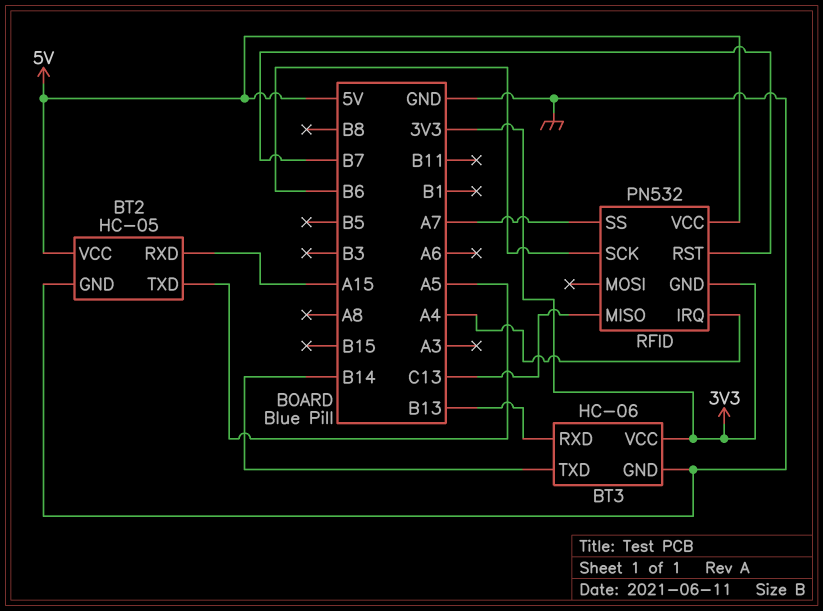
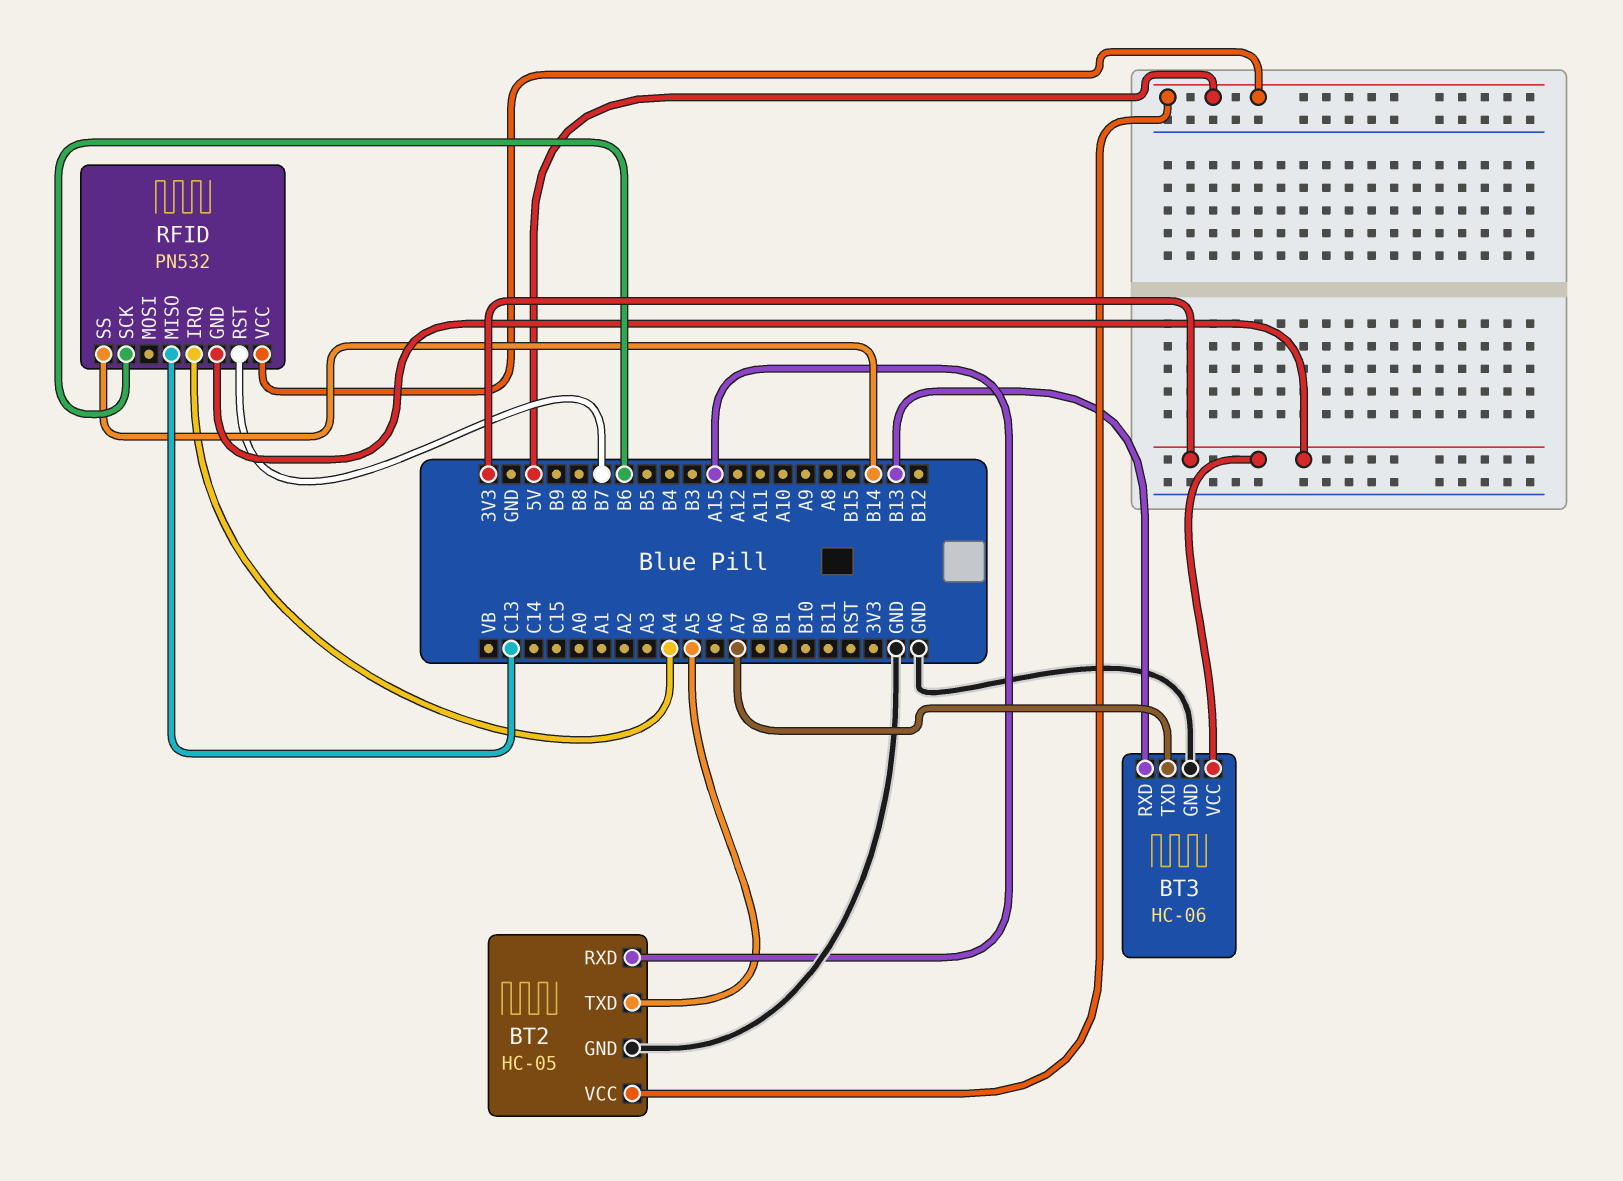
BT3 pin TXD: B14 -> A7
RFID pin SS: A7 -> B14

